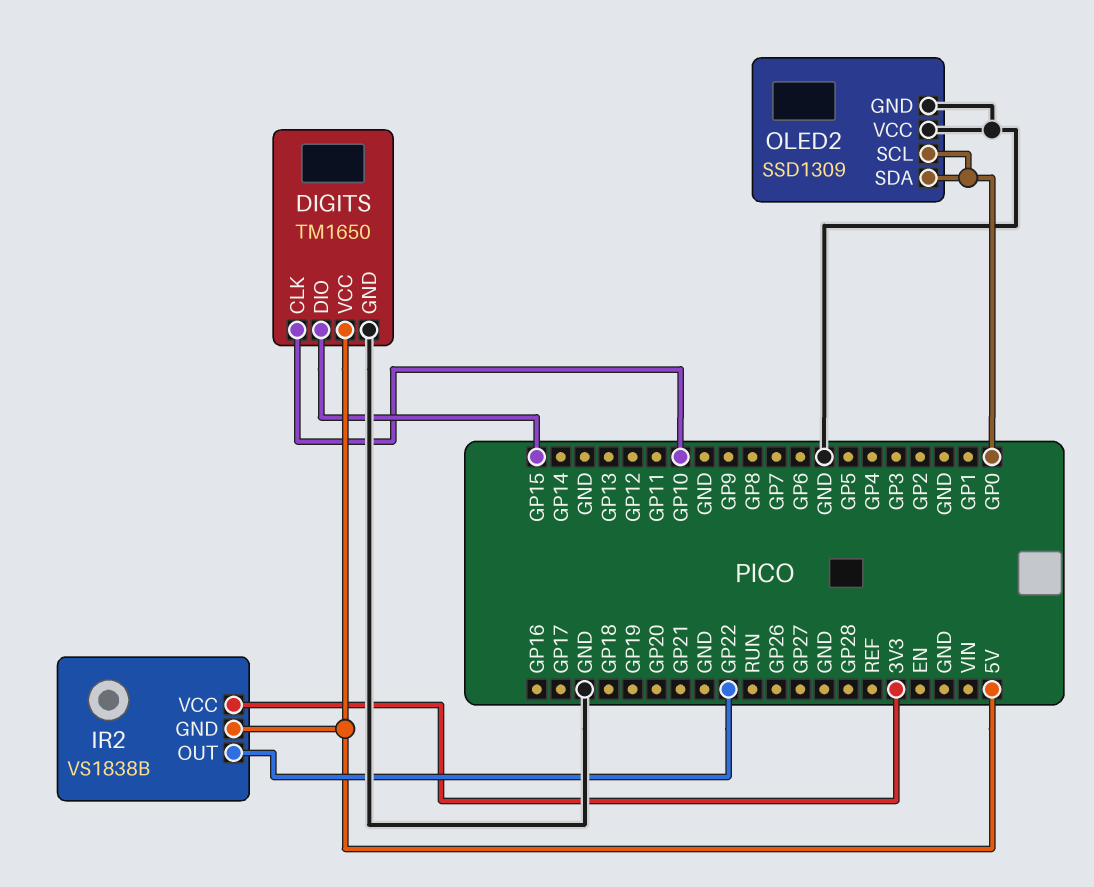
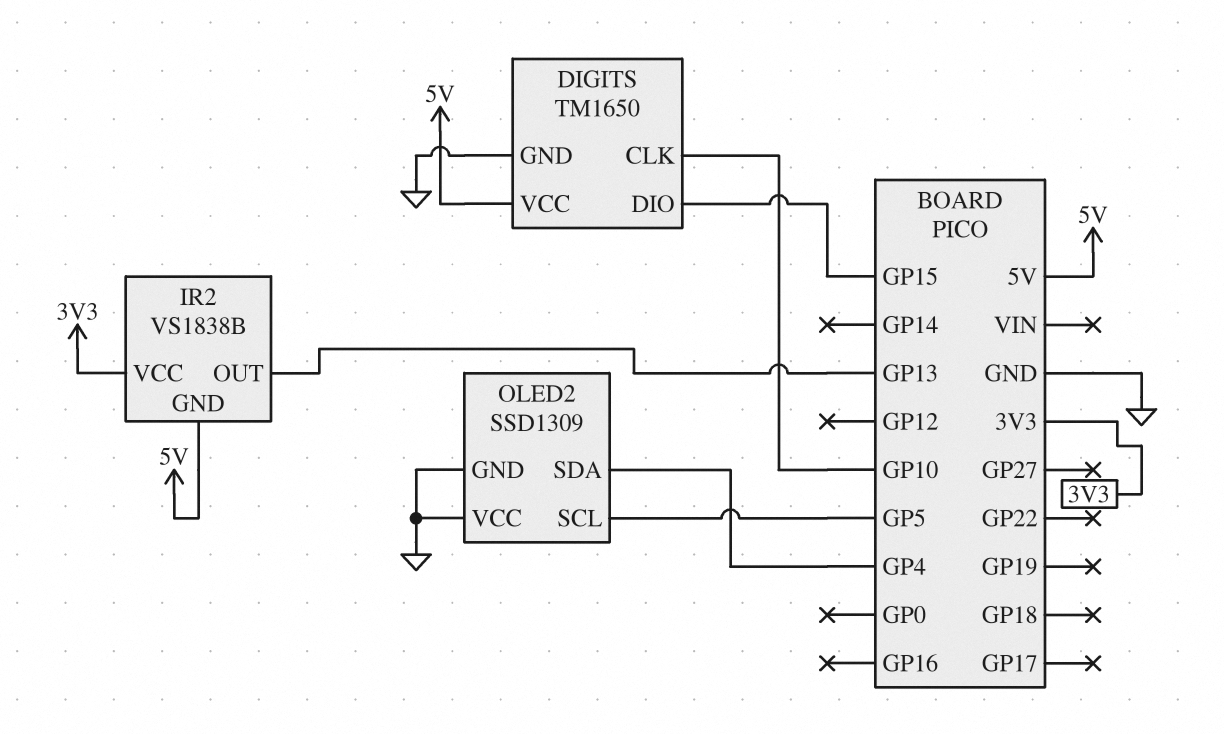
IR2 pin OUT: GP22 -> GP13
OLED2 pin SCL: GP0 -> GP5
OLED2 pin SDA: GP0 -> GP4

